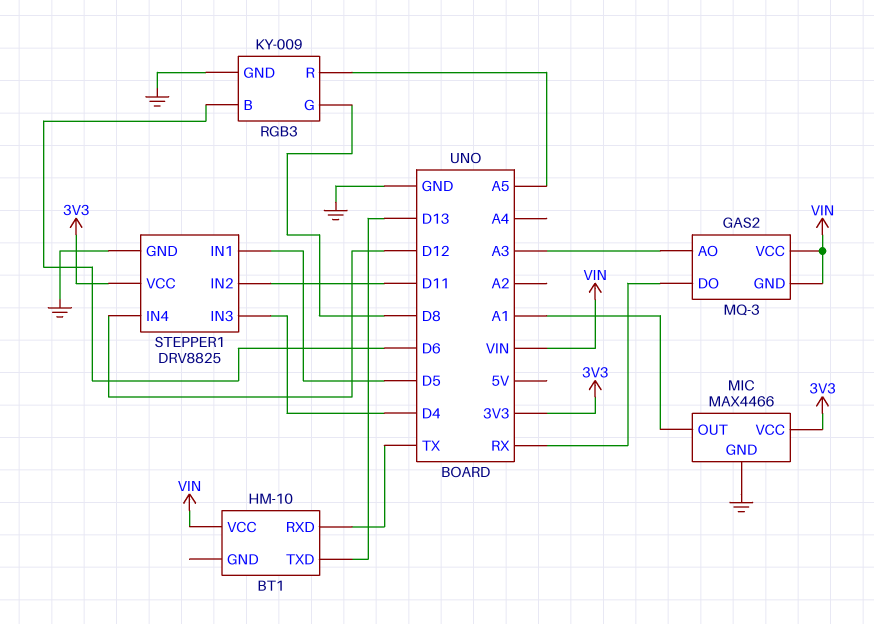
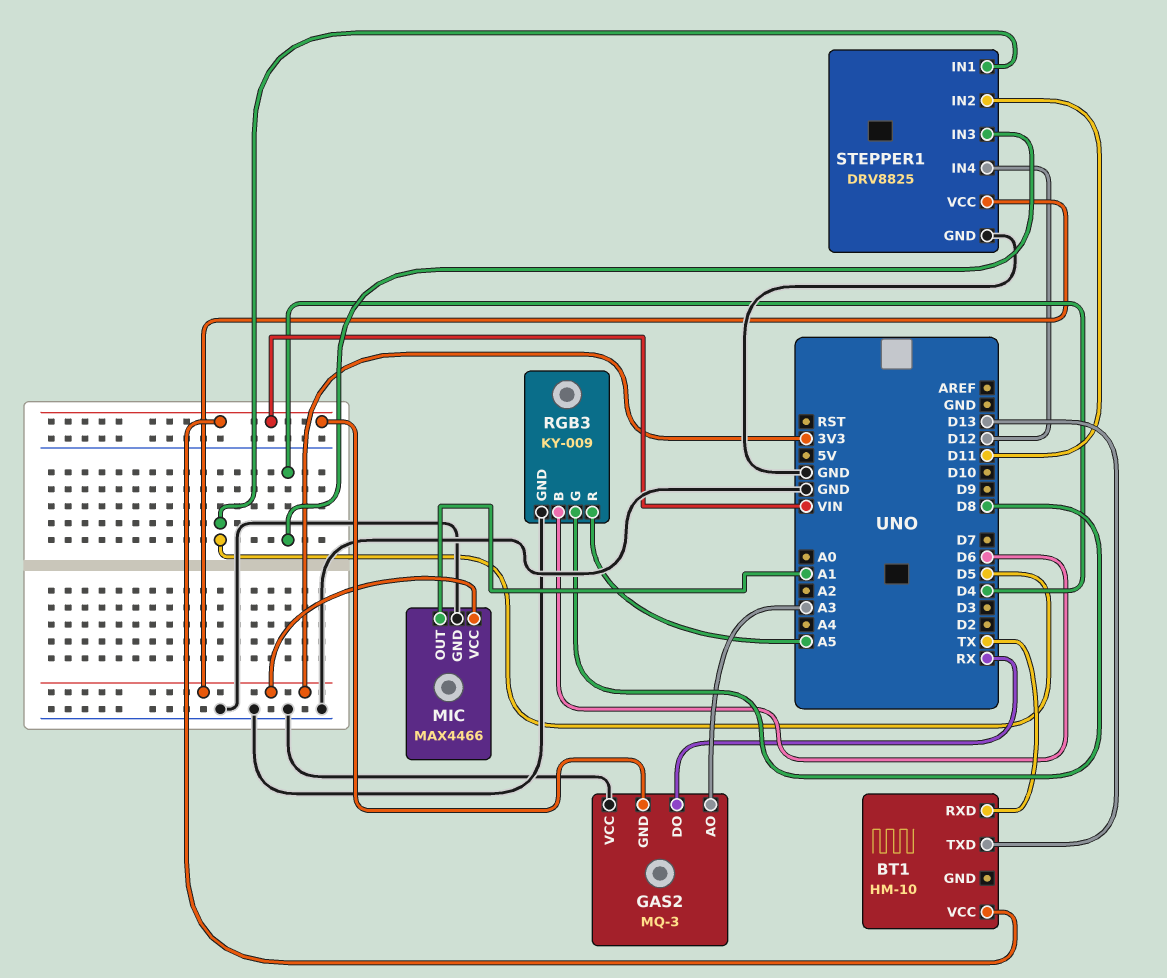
GAS2 pin VCC: VIN -> GND

